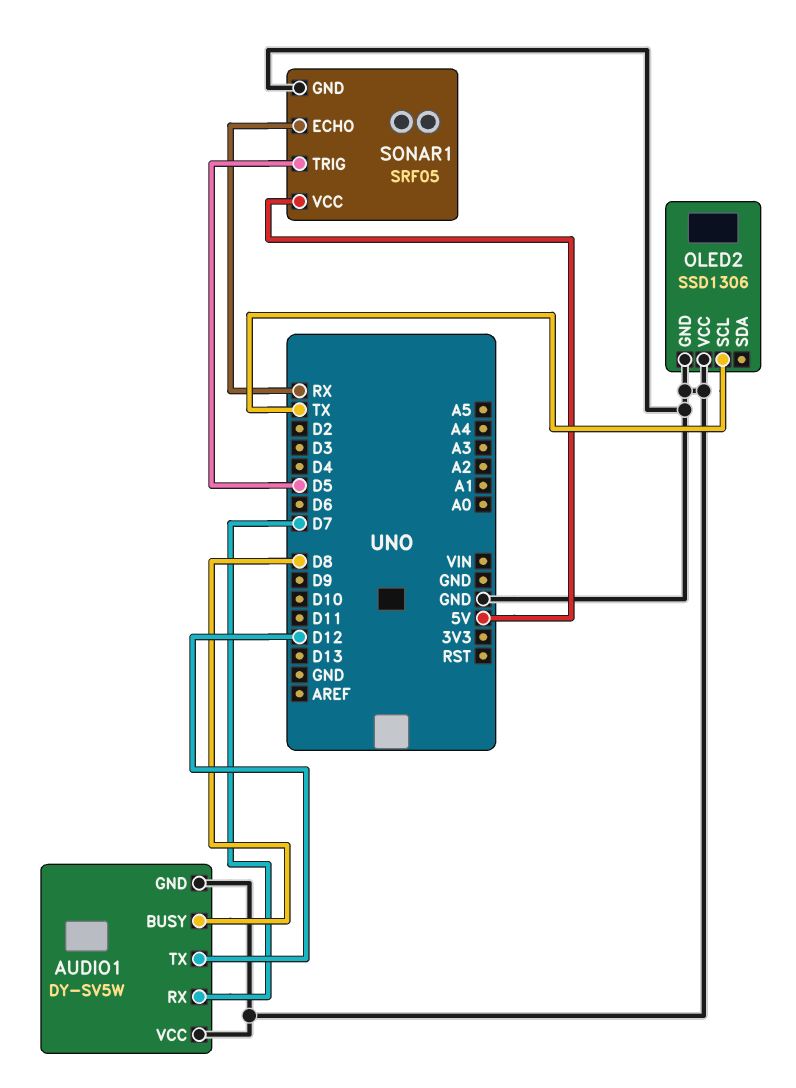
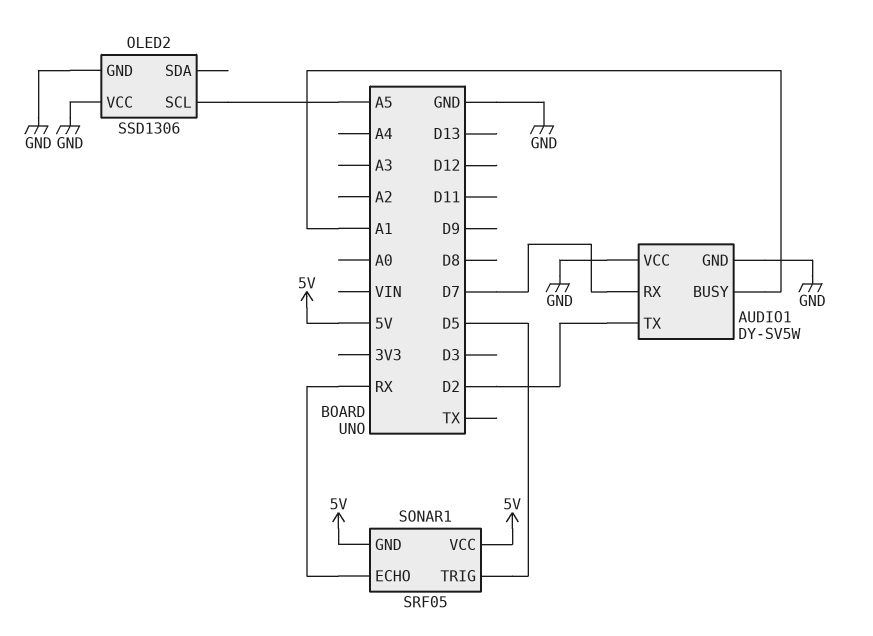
AUDIO1 pin BUSY: D8 -> A1
AUDIO1 pin TX: D12 -> D2
OLED2 pin SCL: TX -> A5
SONAR1 pin GND: GND -> 5V

